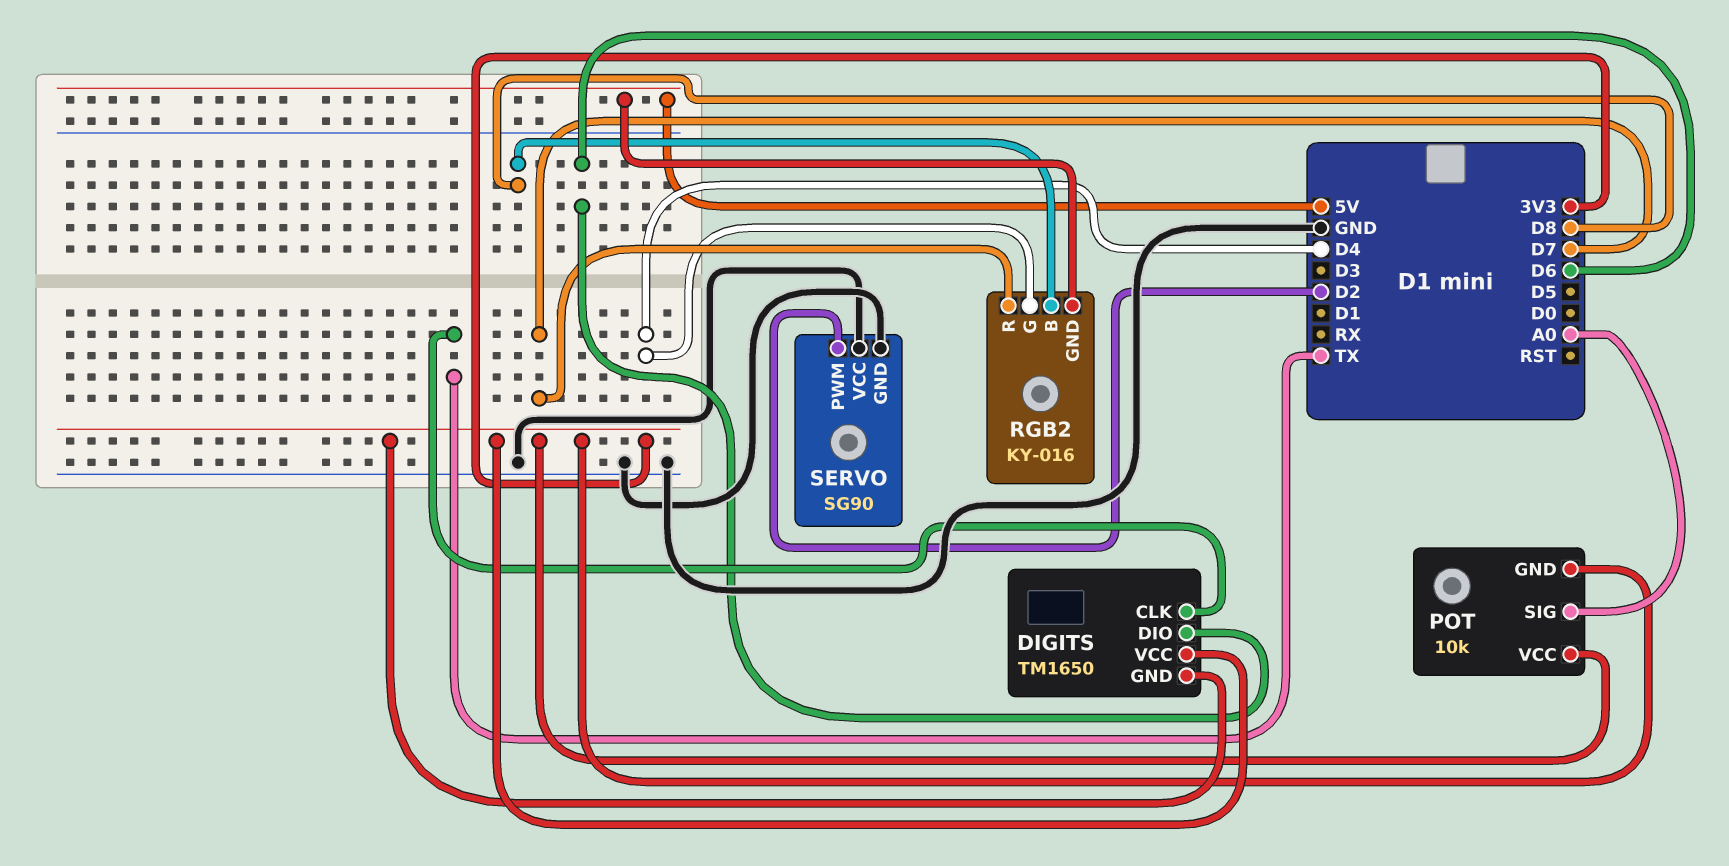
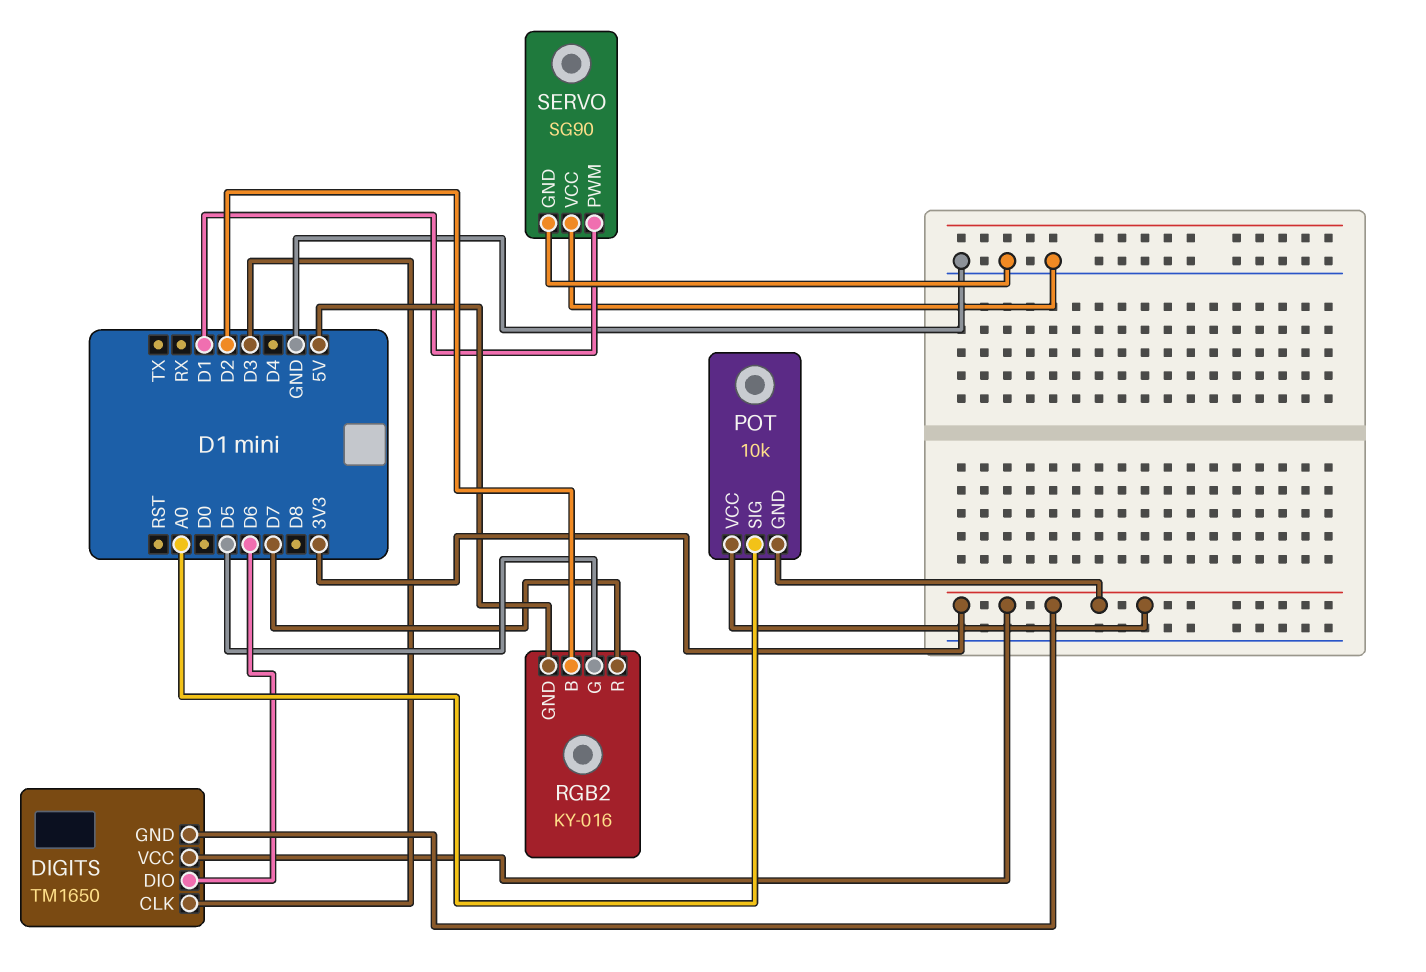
DIGITS pin CLK: TX -> D3
RGB2 pin B: D8 -> D2
RGB2 pin G: D4 -> D5
SERVO pin PWM: D2 -> D1

